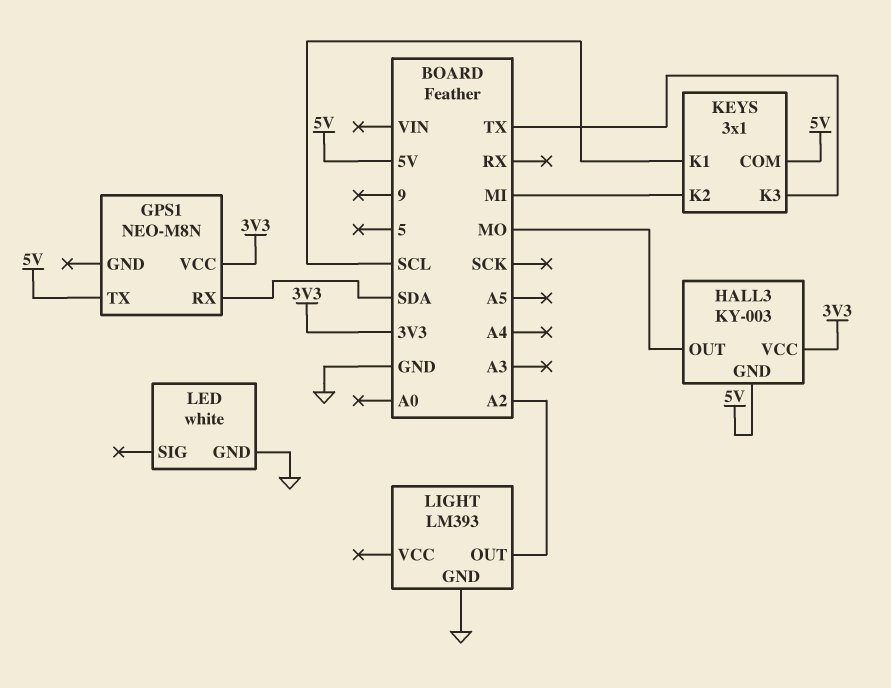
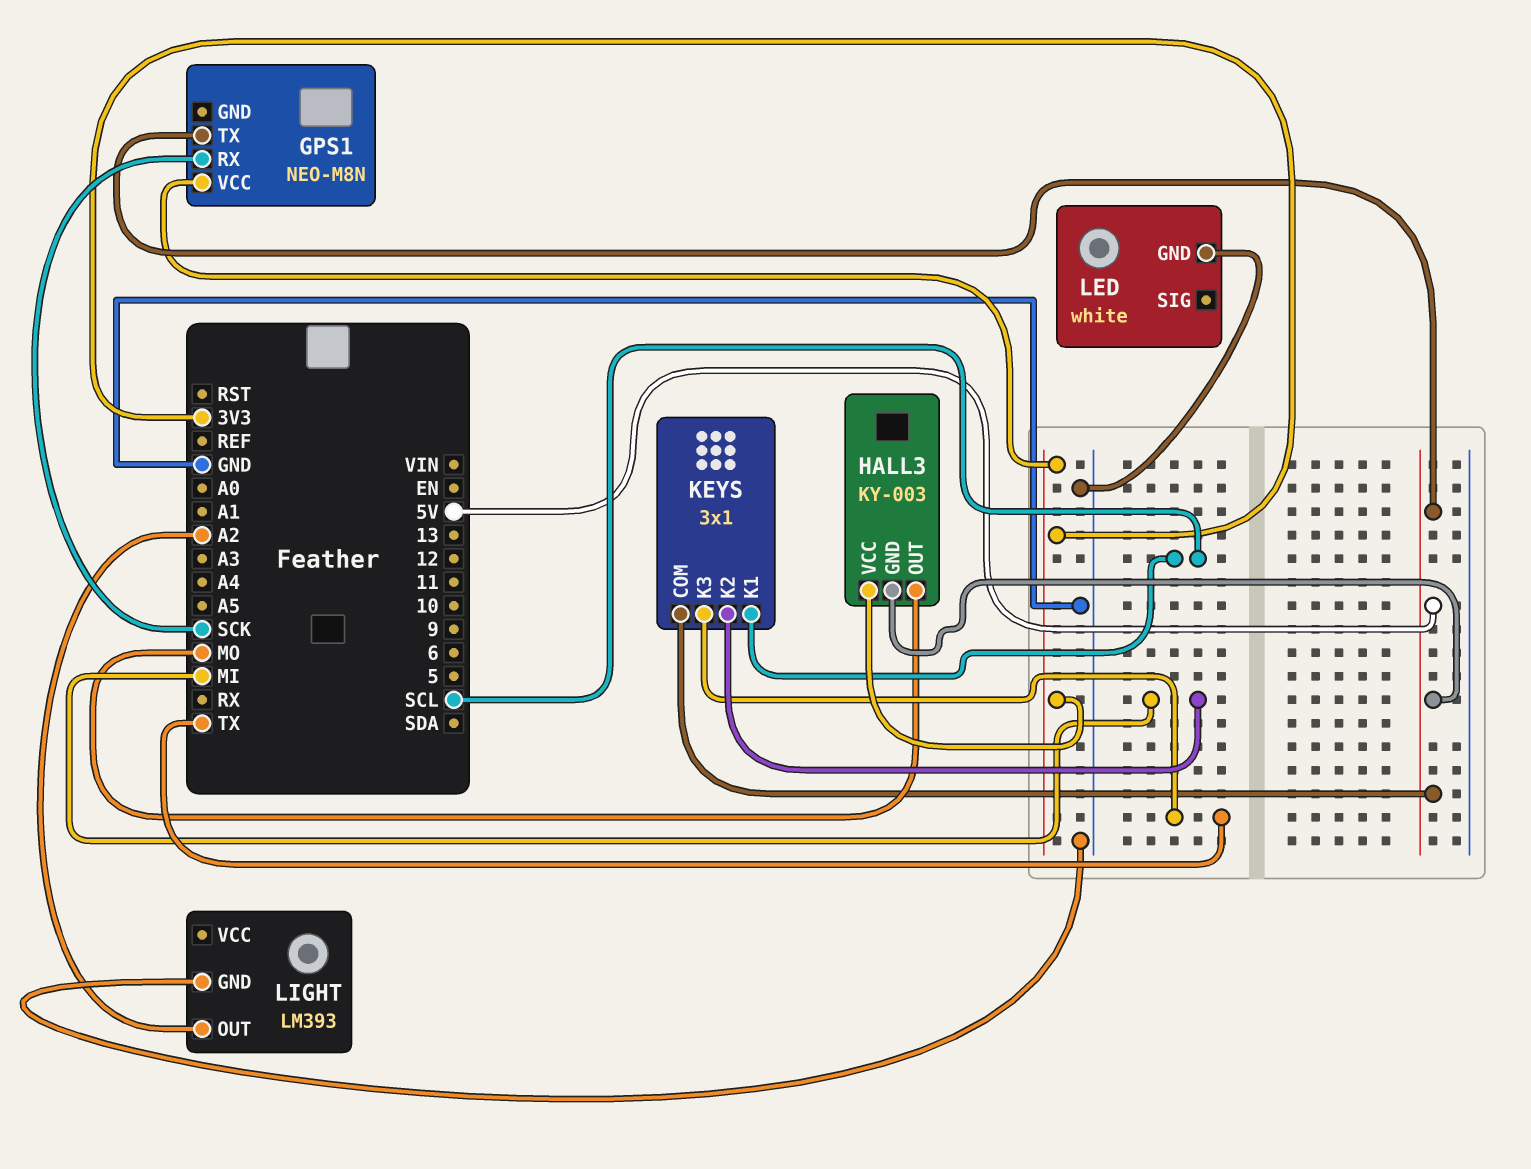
GPS1 pin RX: SDA -> SCK

